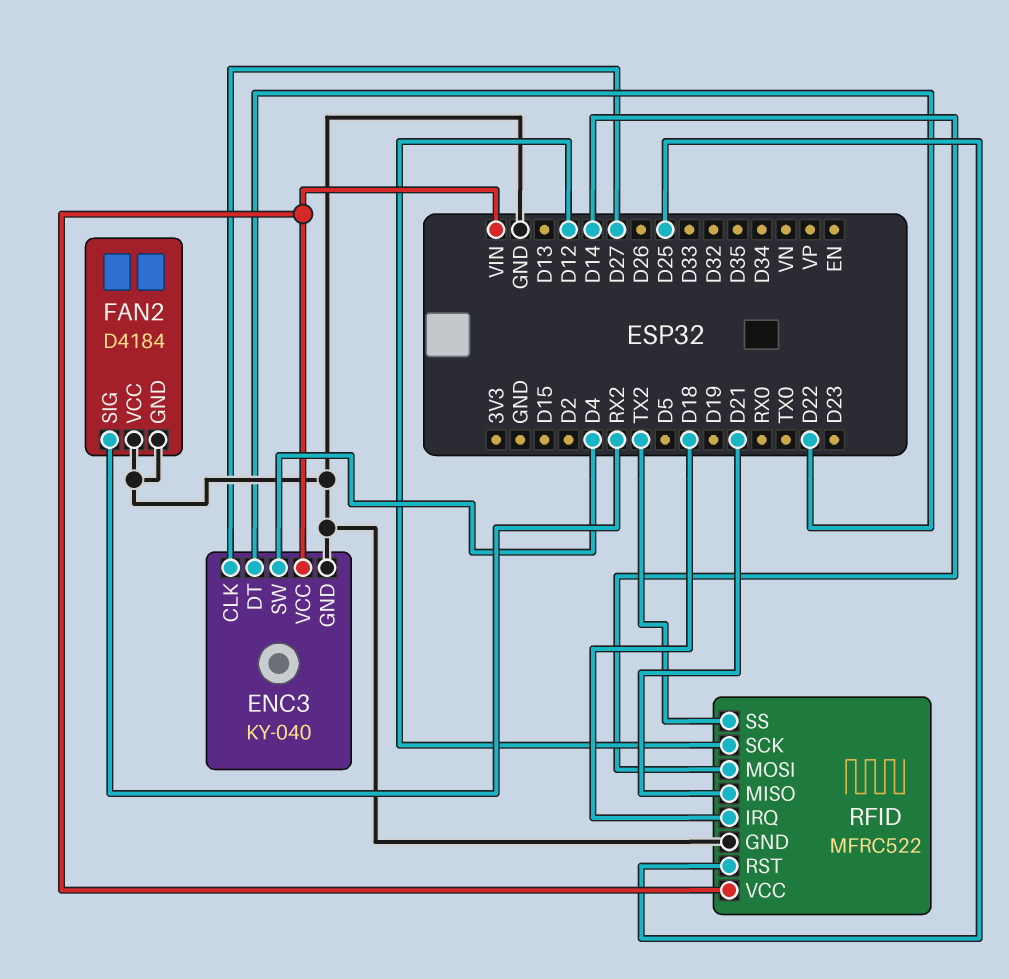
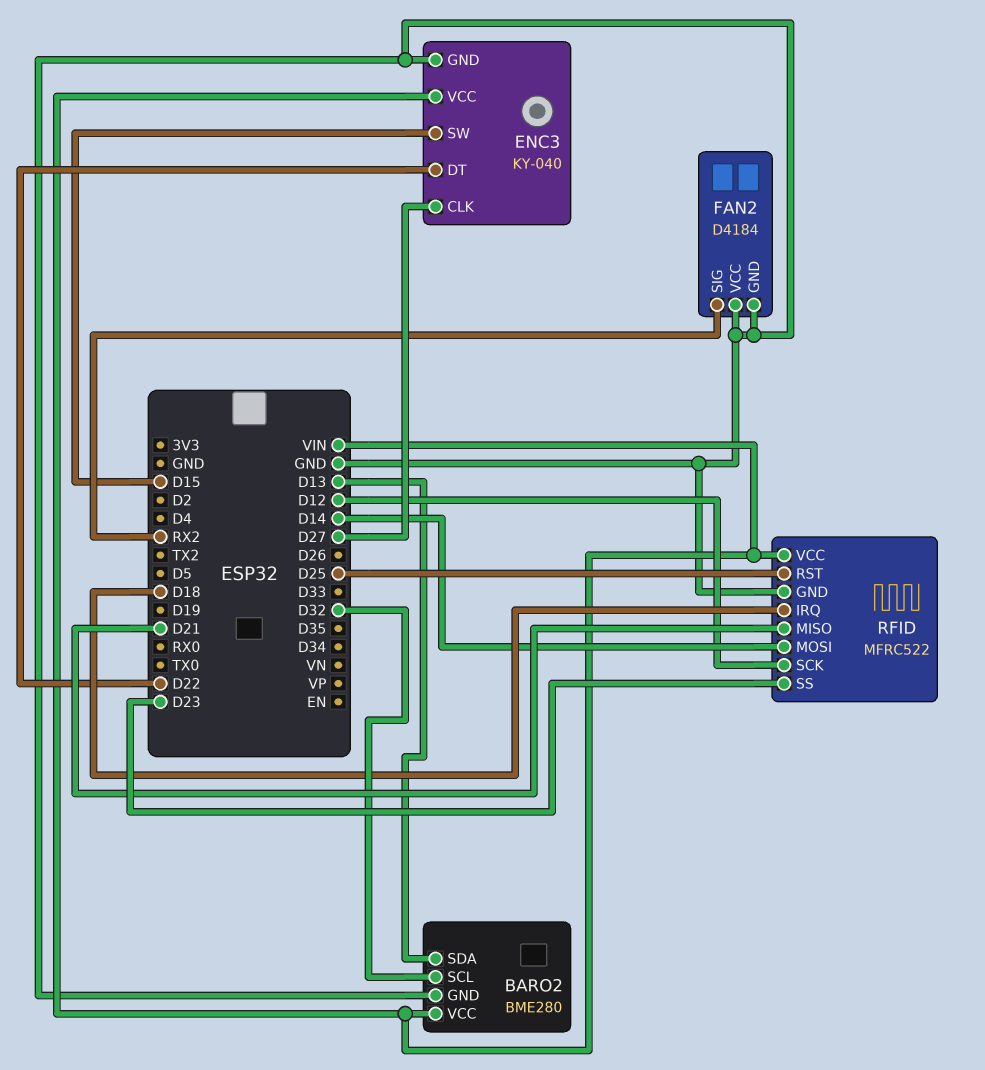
BARO2: none -> BME280
BARO2 pin GND: none -> GND
BARO2 pin SCL: none -> D32
BARO2 pin SDA: none -> D13
BARO2 pin VCC: none -> VIN
ENC3 pin SW: D4 -> D15
RFID pin SS: TX2 -> D23

